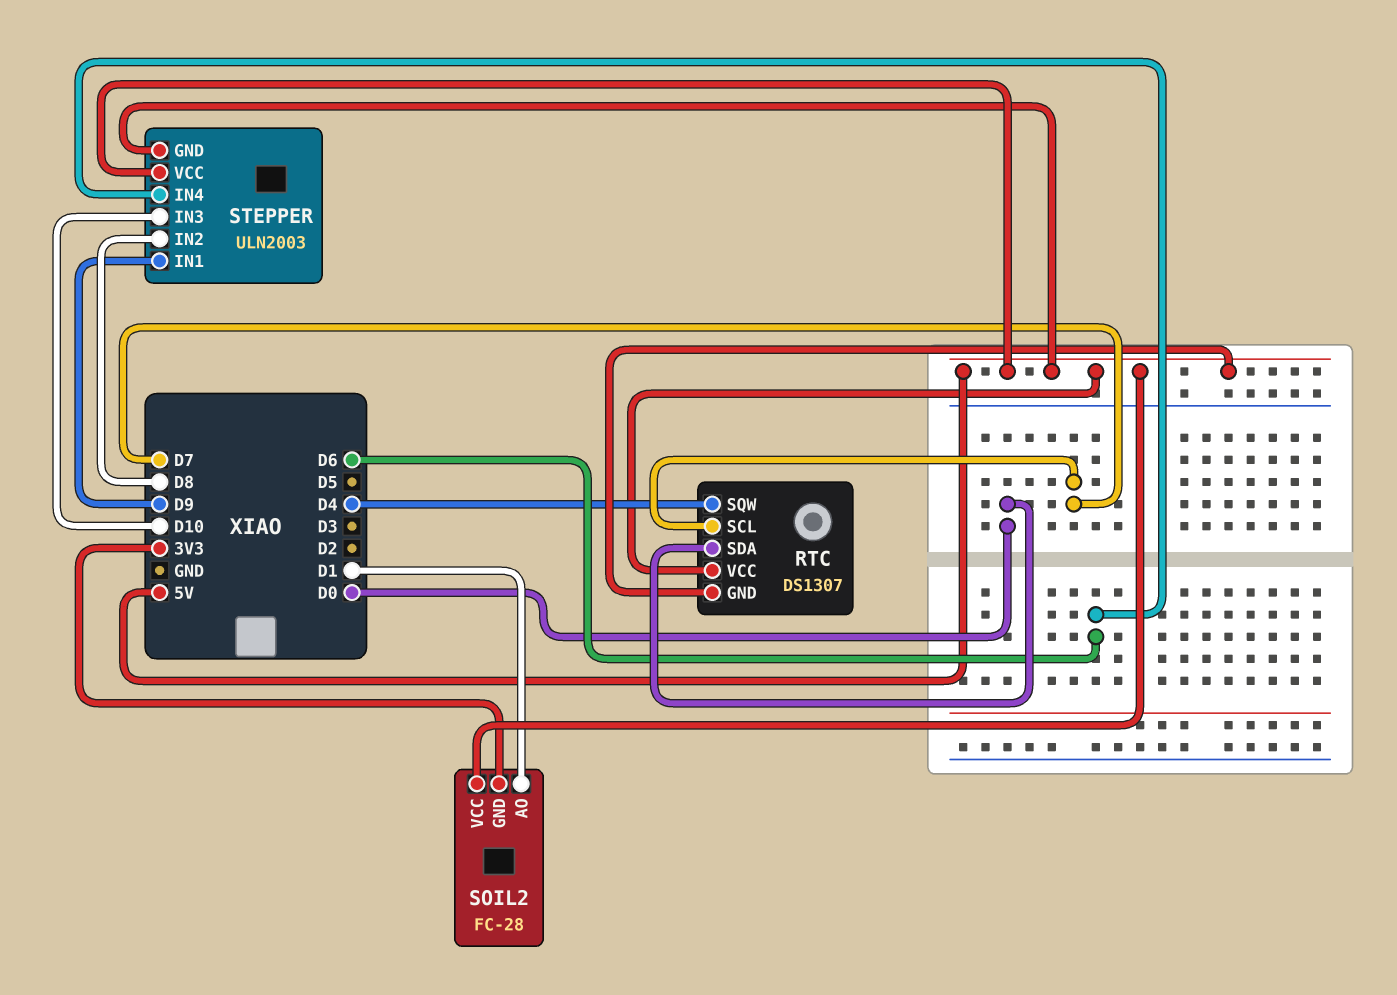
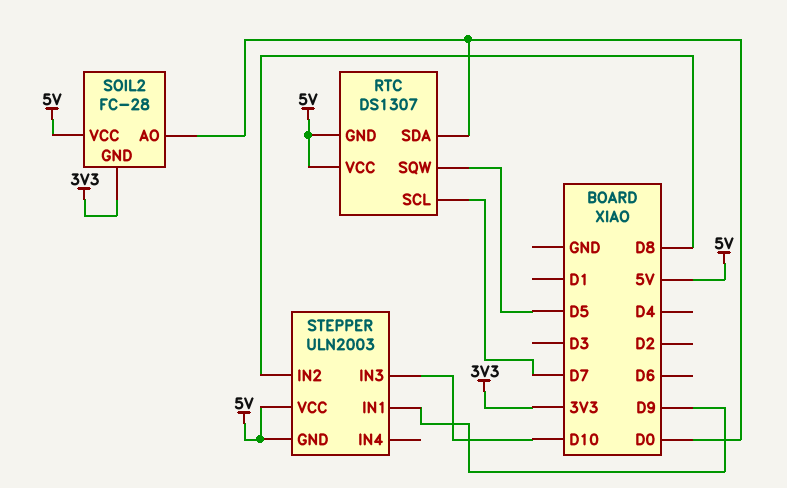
RTC pin SQW: D4 -> D5
SOIL2 pin AO: D1 -> D0
STEPPER pin IN4: D6 -> none

